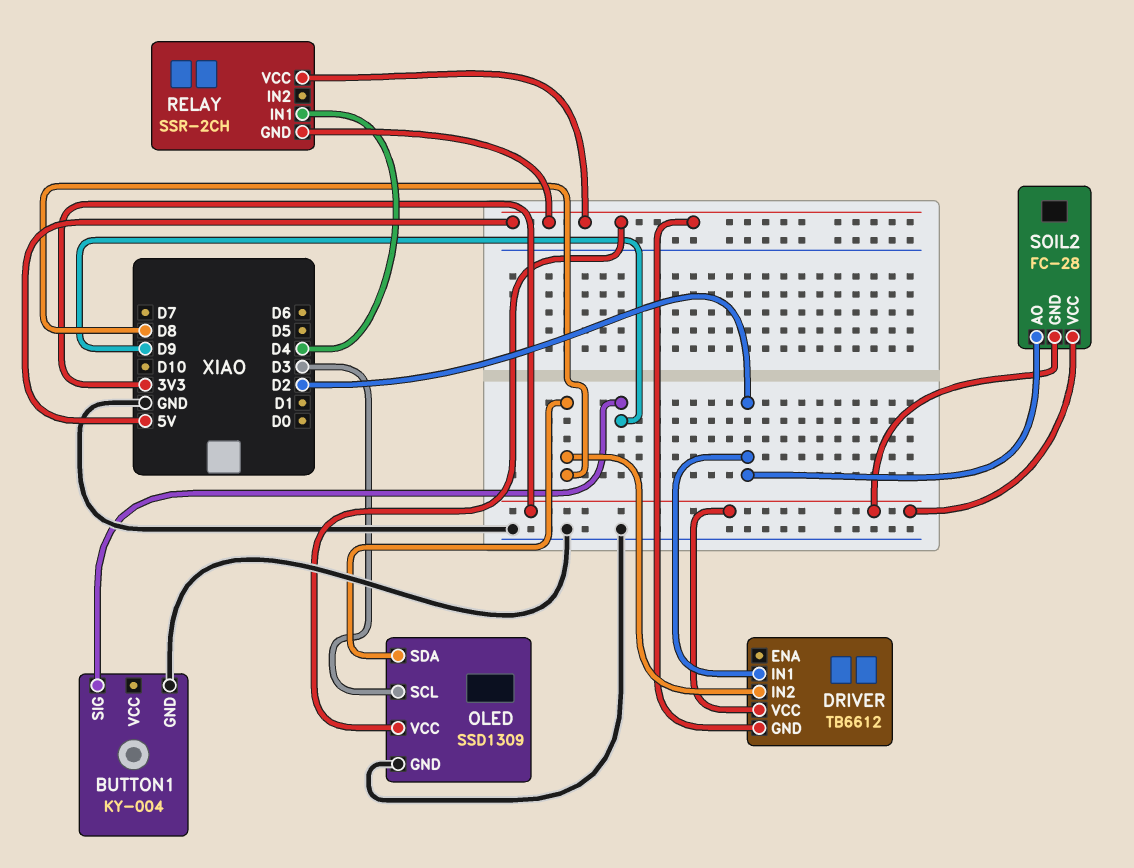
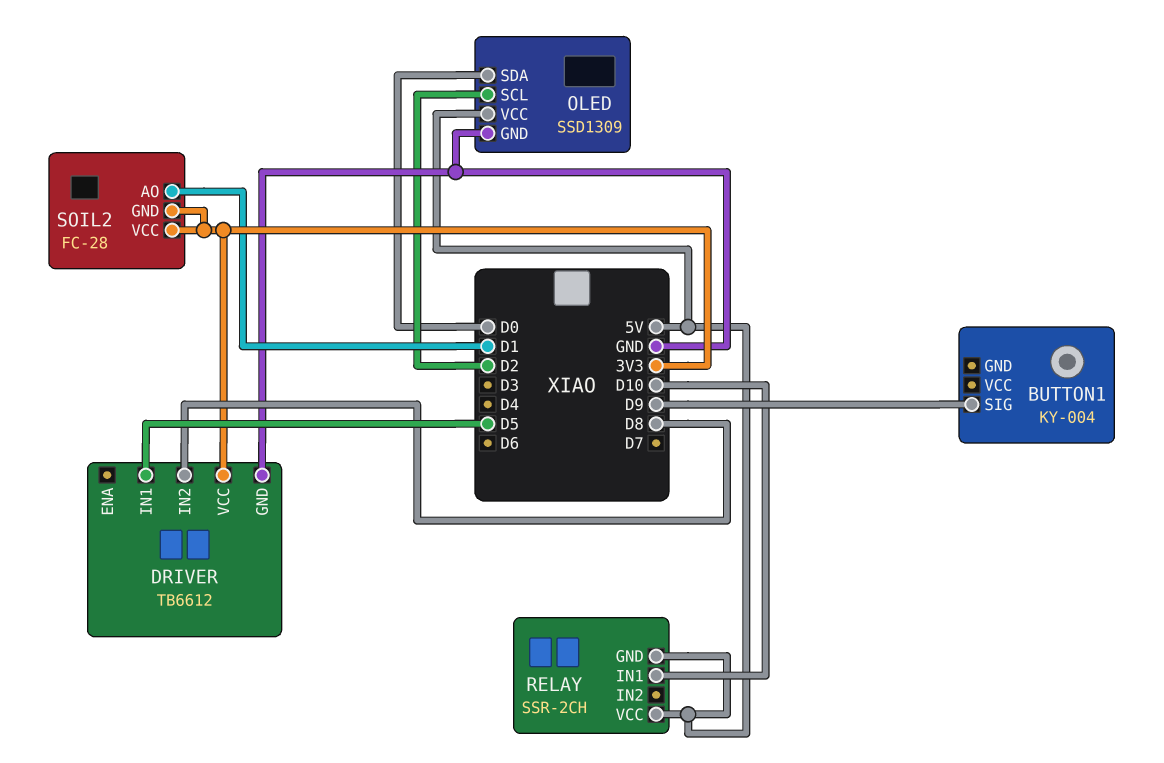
BUTTON1 pin GND: GND -> none
DRIVER pin GND: 5V -> GND
DRIVER pin IN1: D2 -> D5
OLED pin SCL: D3 -> D2
OLED pin SDA: D8 -> D0
RELAY pin IN1: D4 -> D10
SOIL2 pin AO: D2 -> D1

